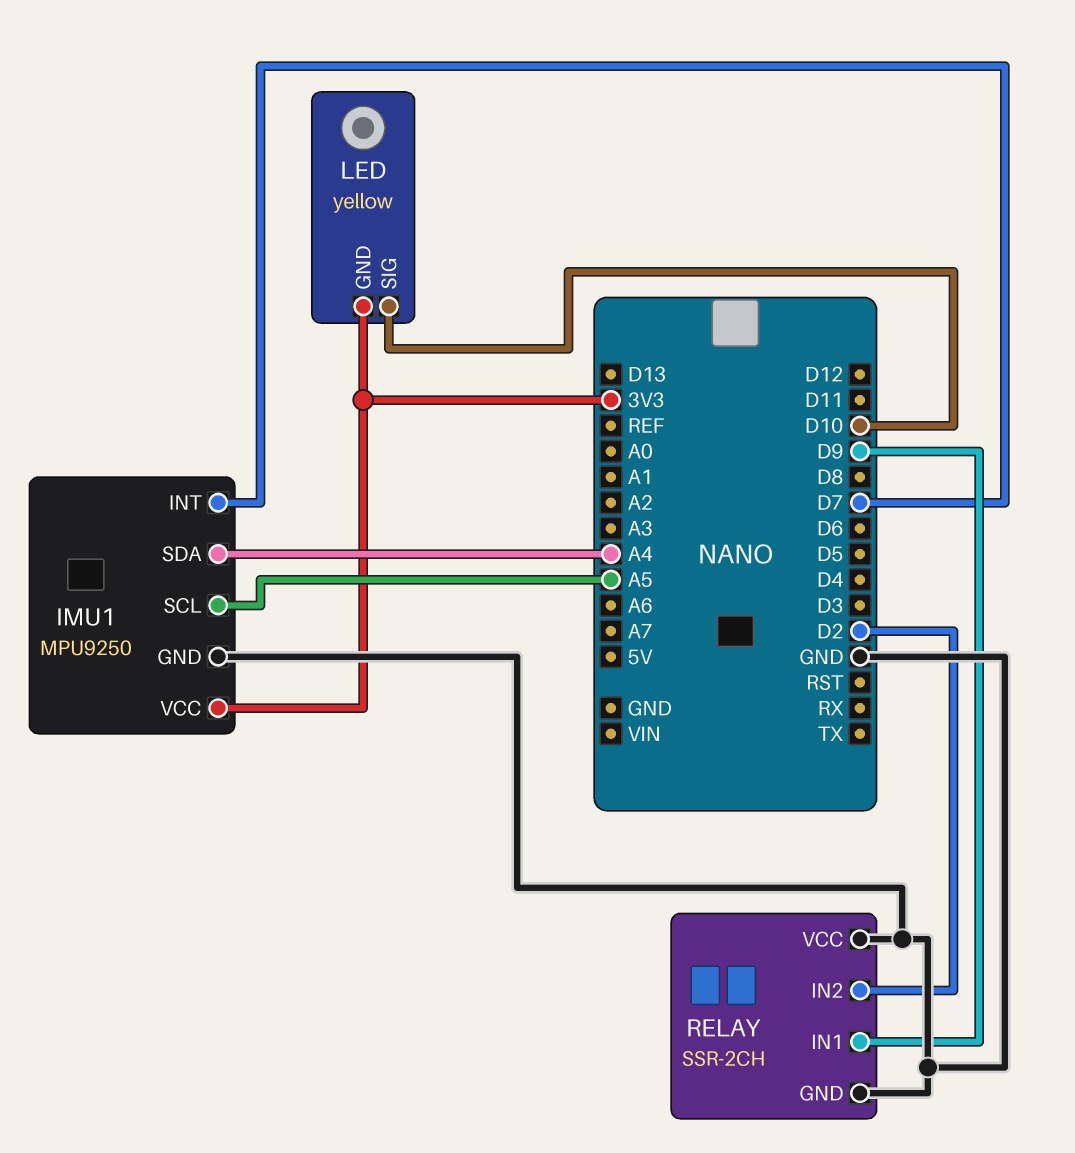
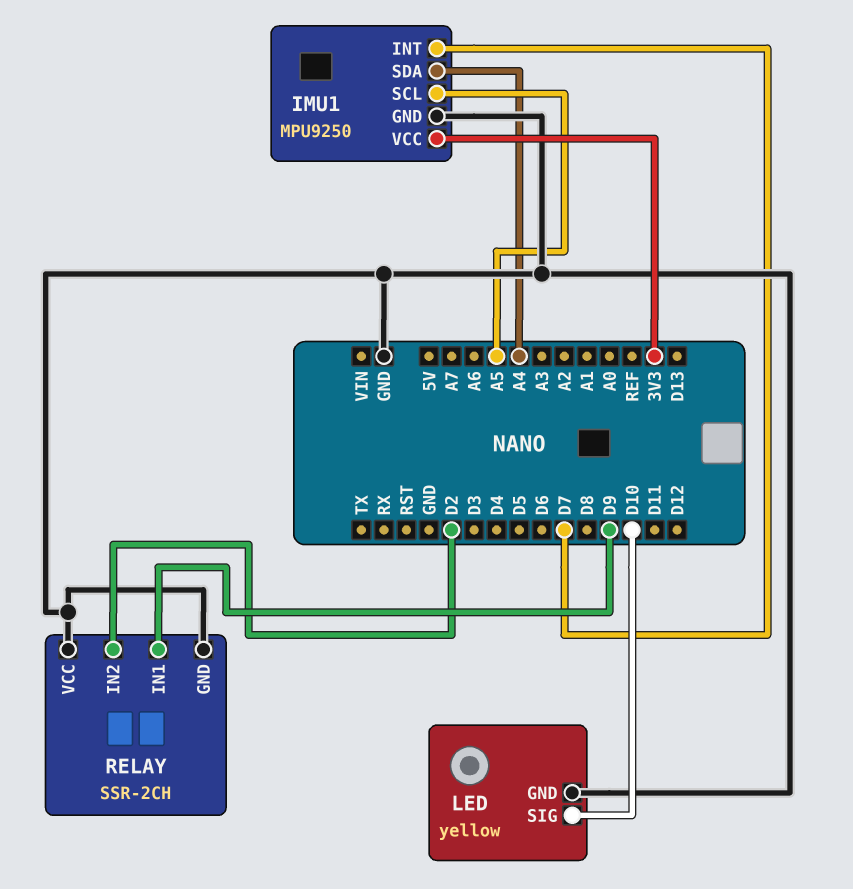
LED pin GND: 3V3 -> GND

